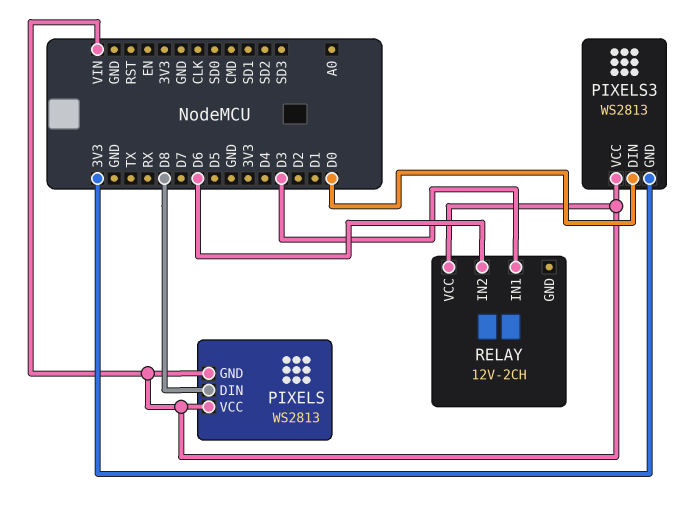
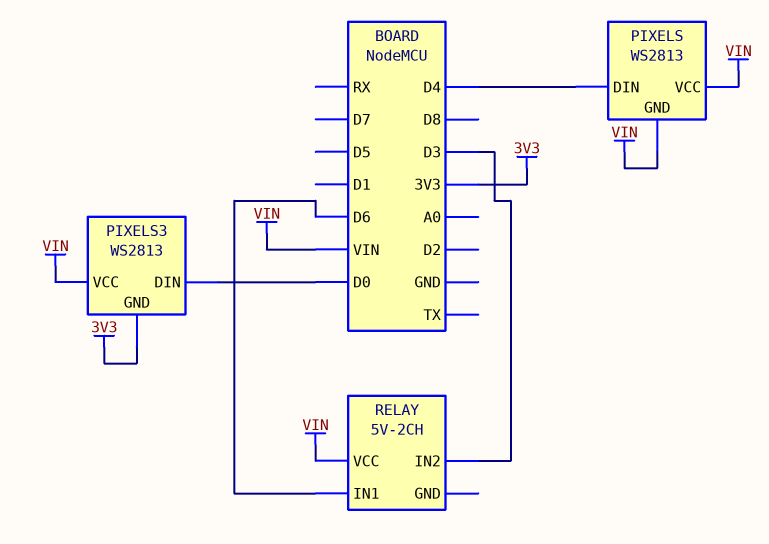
PIXELS pin DIN: D8 -> D4
RELAY: 12V-2CH -> 5V-2CH
RELAY pin IN1: D3 -> D6
RELAY pin IN2: D6 -> D3

